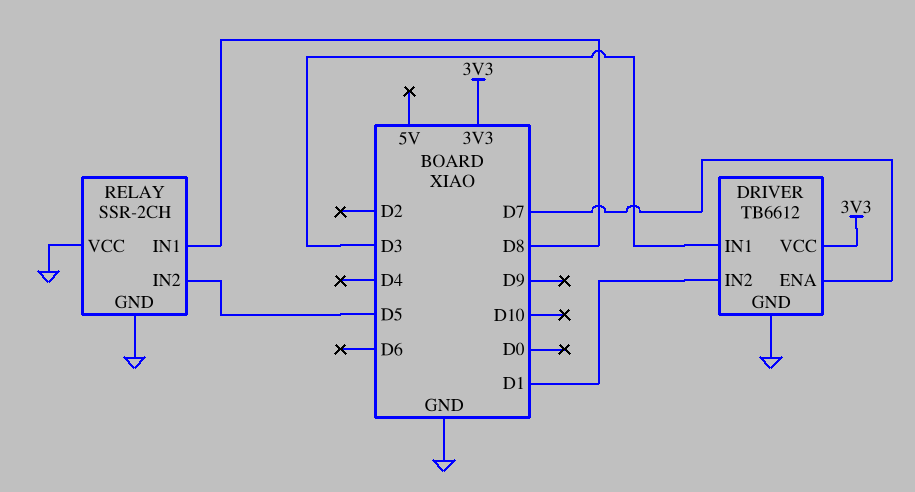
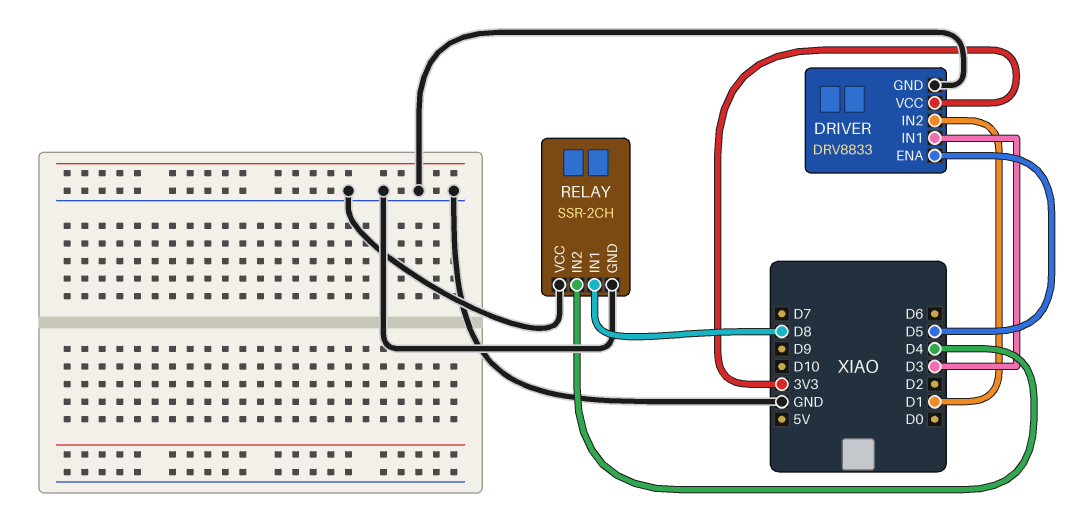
DRIVER: TB6612 -> DRV8833
DRIVER pin ENA: D7 -> D5
RELAY pin IN2: D5 -> D4

